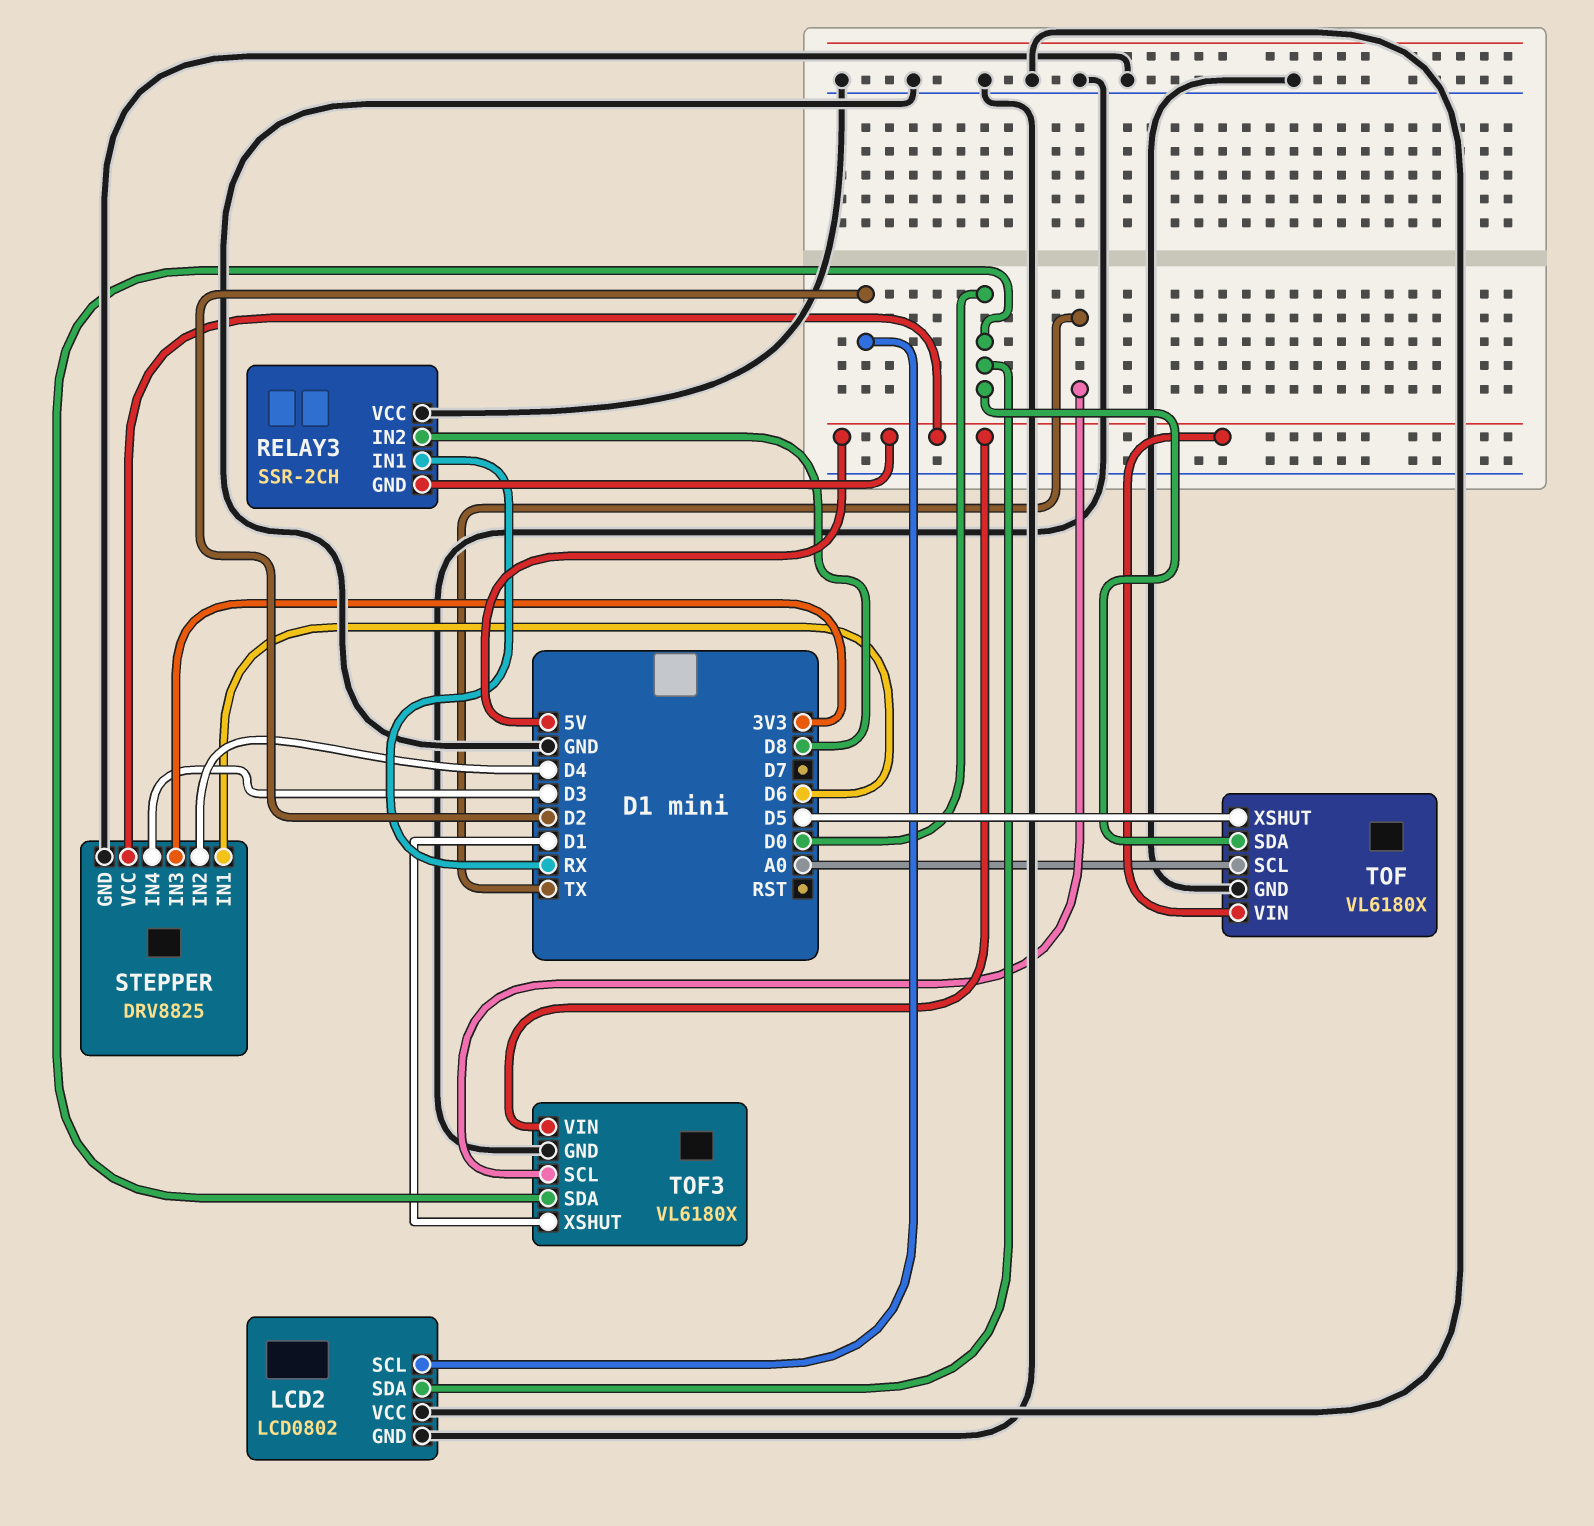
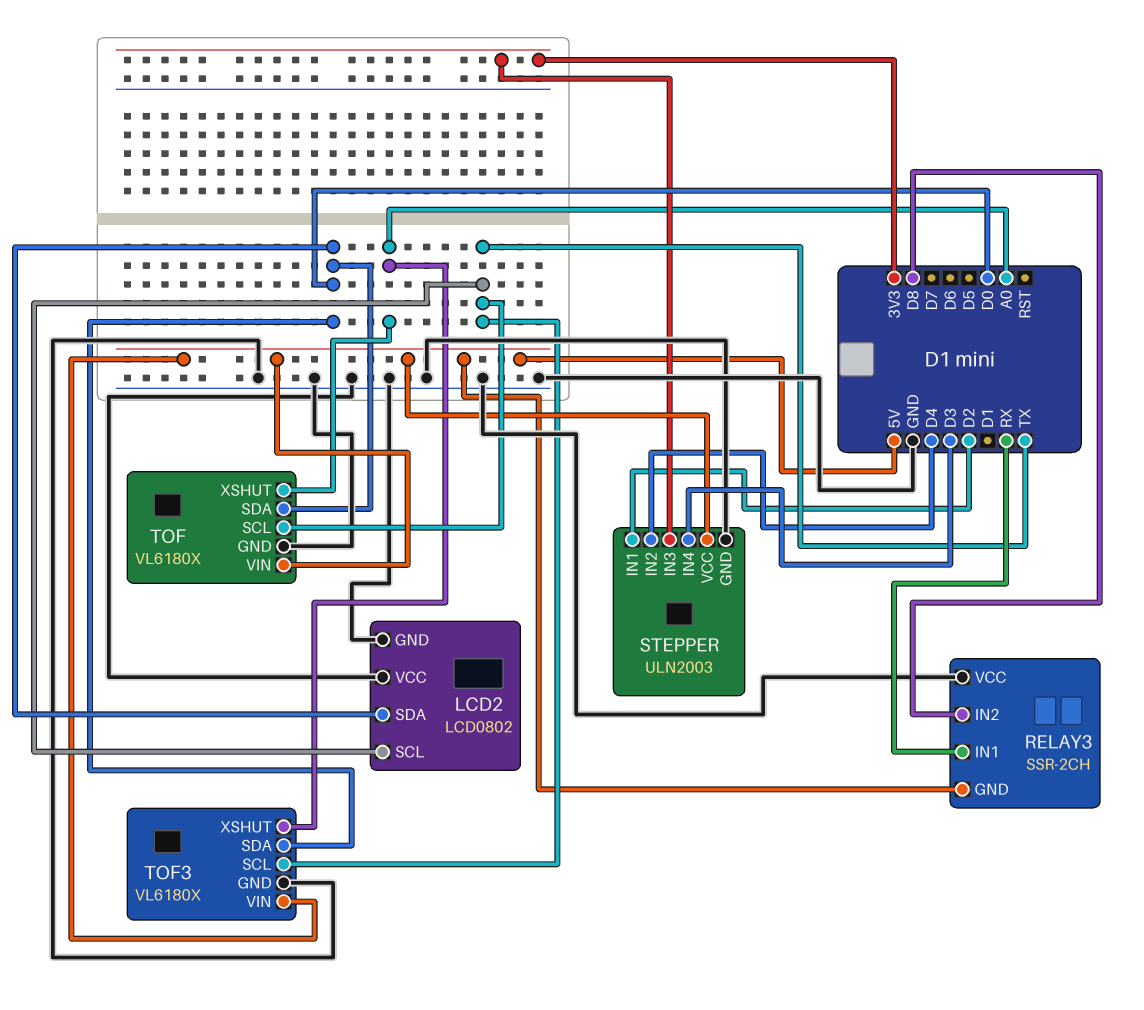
LCD2 pin SCL: D2 -> TX
STEPPER: DRV8825 -> ULN2003
STEPPER pin IN1: D6 -> D2
TOF pin SCL: A0 -> TX
TOF pin XSHUT: D5 -> A0
TOF3 pin XSHUT: D1 -> A0

